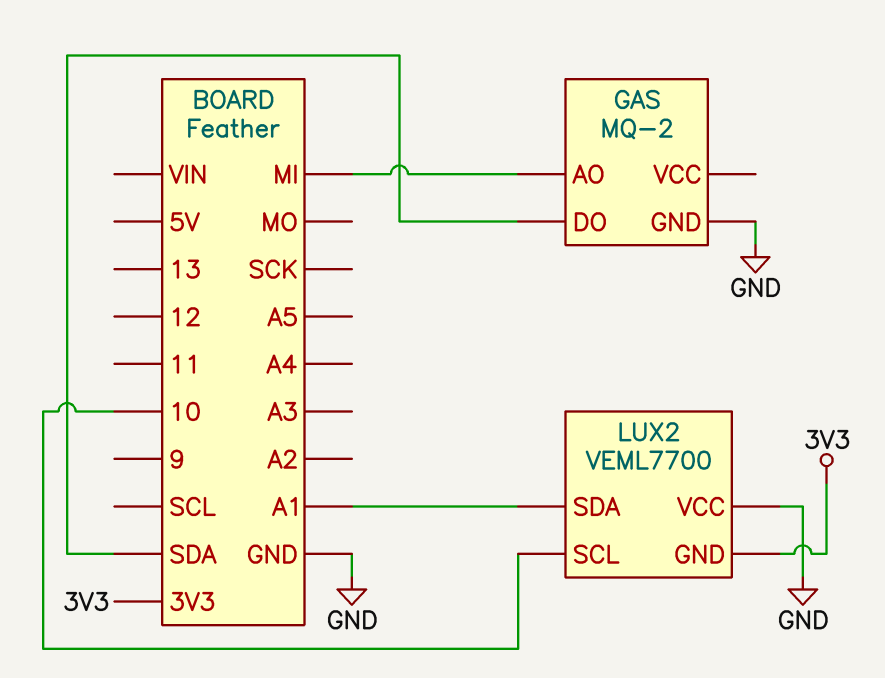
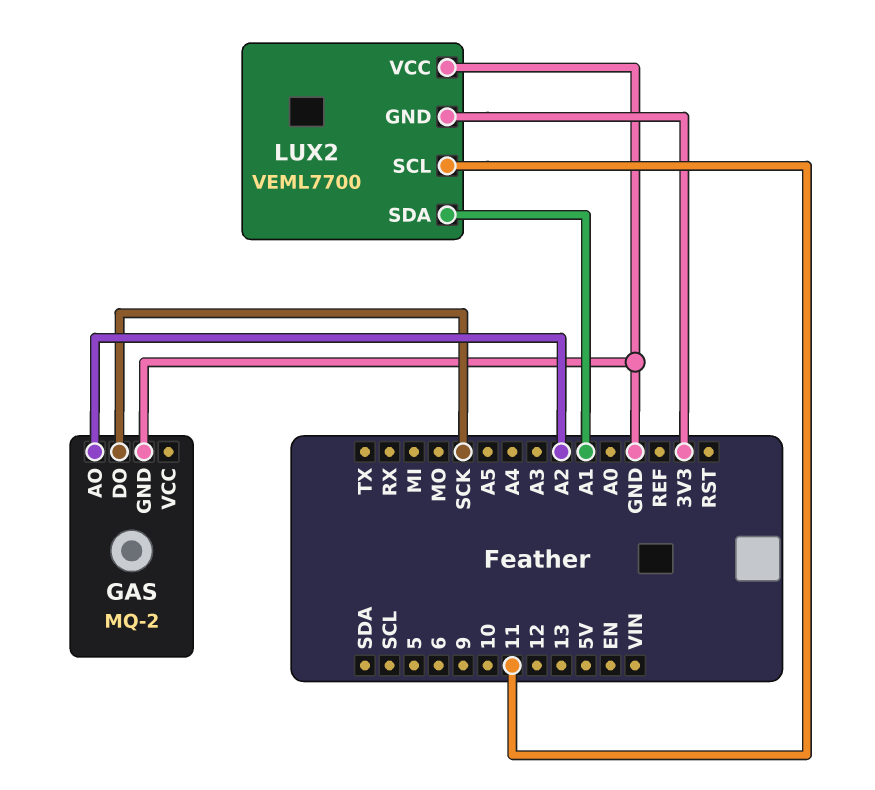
GAS pin AO: MI -> A2
GAS pin DO: SDA -> SCK
LUX2 pin SCL: 10 -> 11

